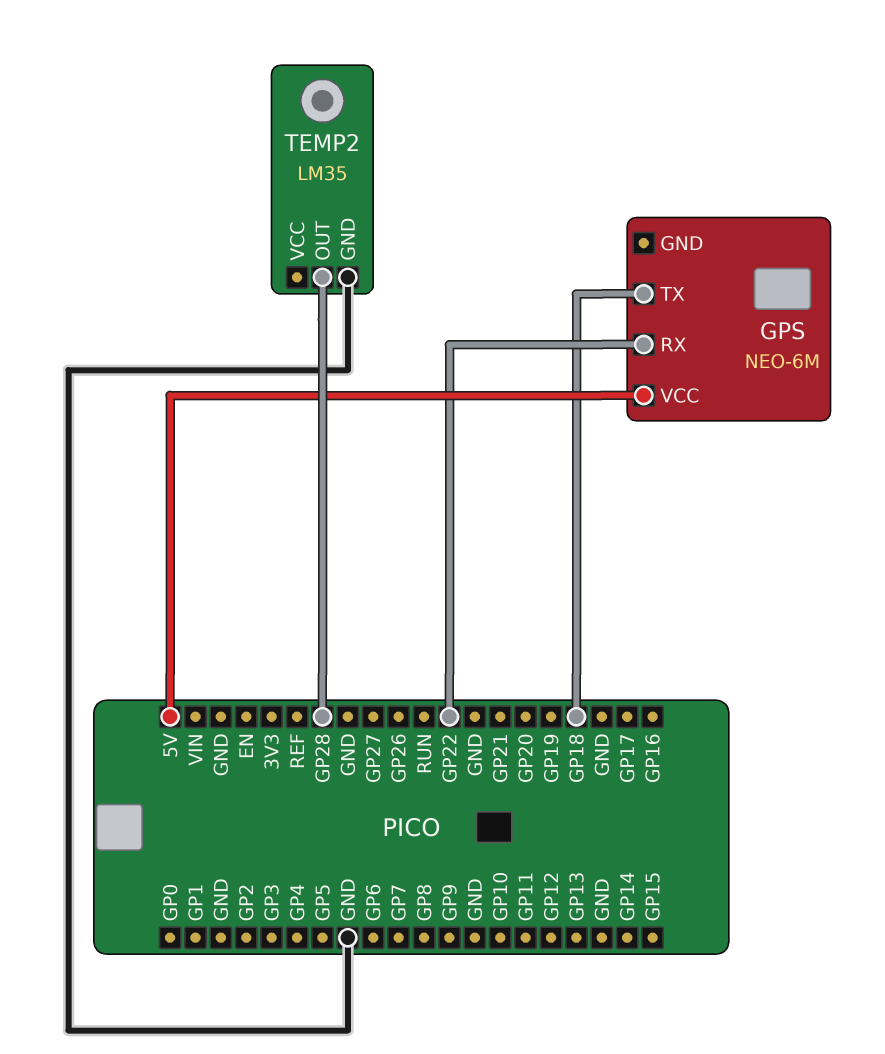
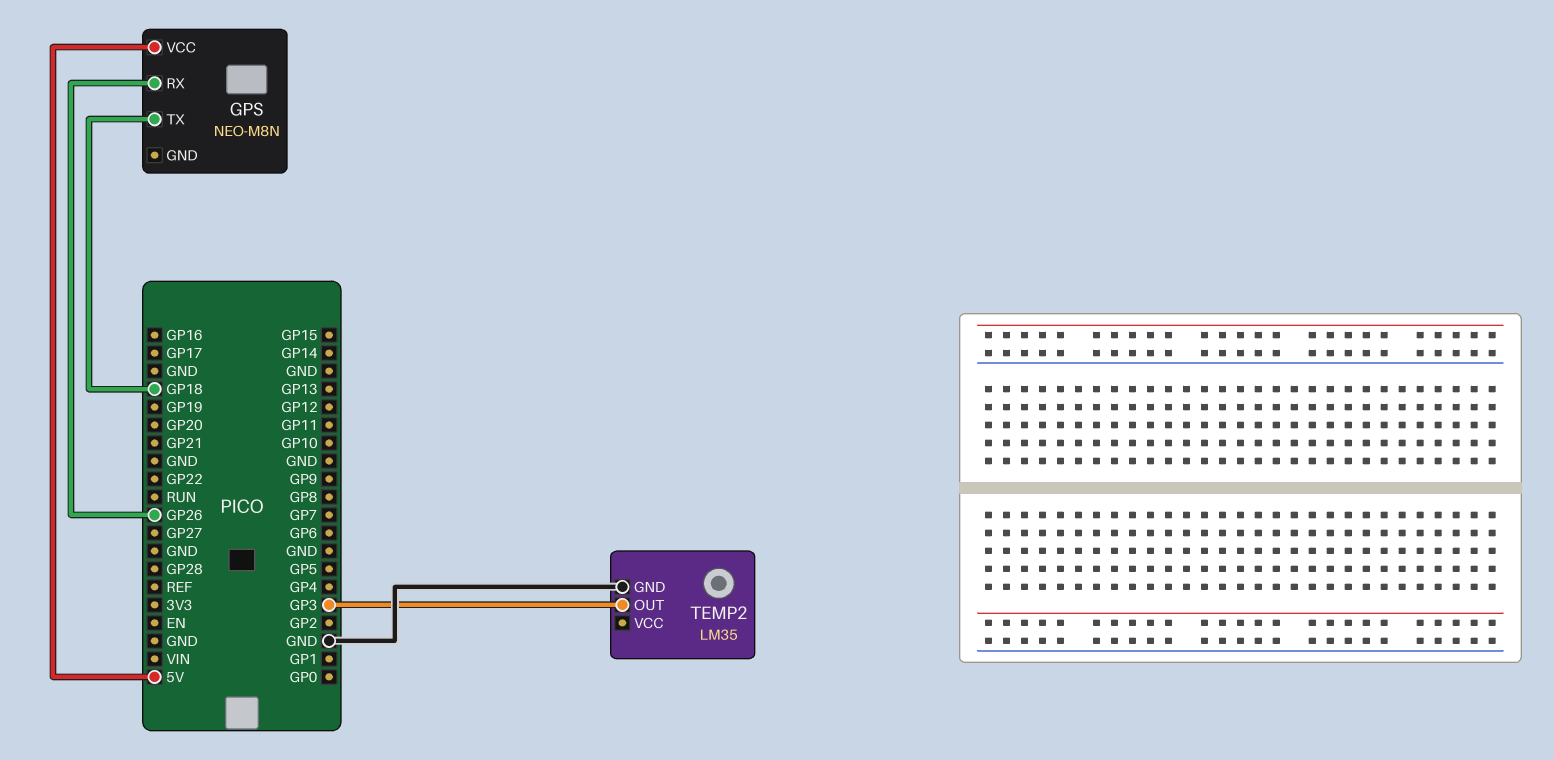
GPS: NEO-6M -> NEO-M8N
GPS pin RX: GP22 -> GP26
TEMP2 pin OUT: GP28 -> GP3

